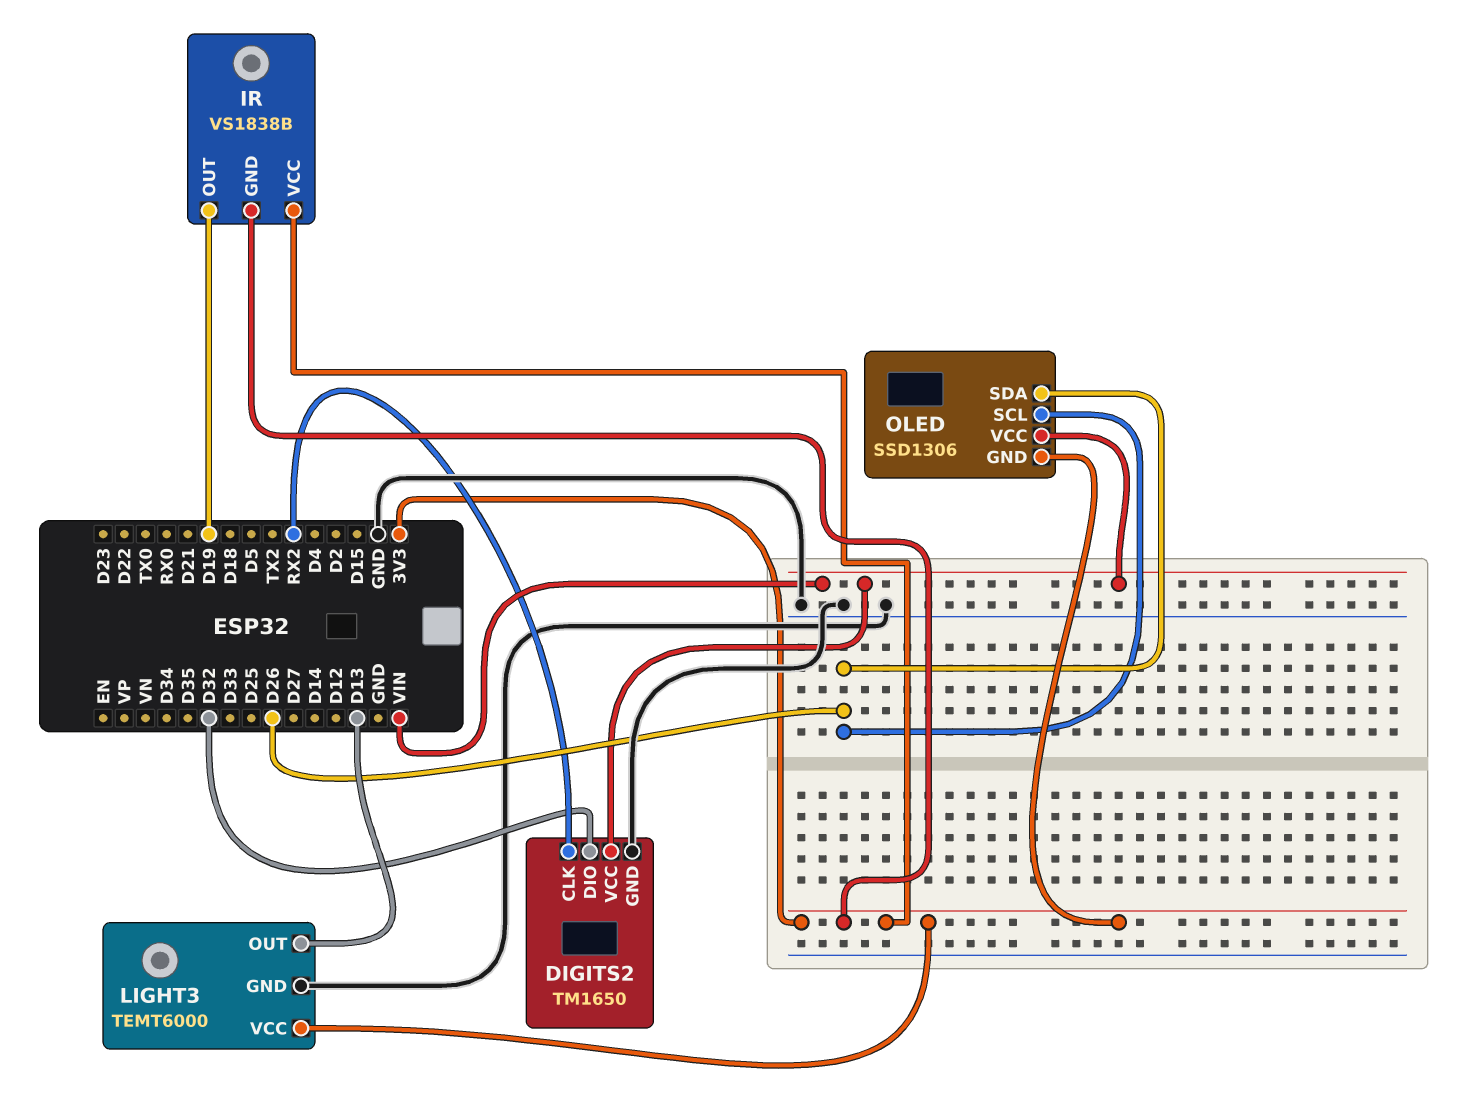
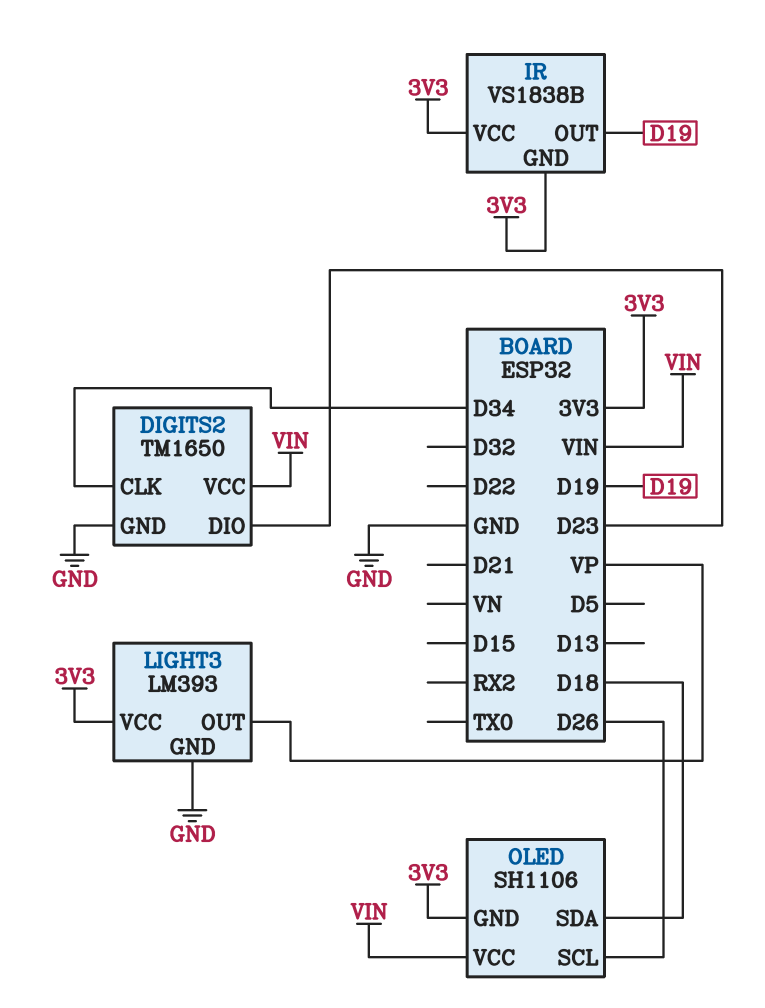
DIGITS2 pin CLK: RX2 -> D34
DIGITS2 pin DIO: D32 -> D23
LIGHT3: TEMT6000 -> LM393
LIGHT3 pin OUT: D13 -> VP
OLED: SSD1306 -> SH1106
OLED pin SDA: D26 -> D18

